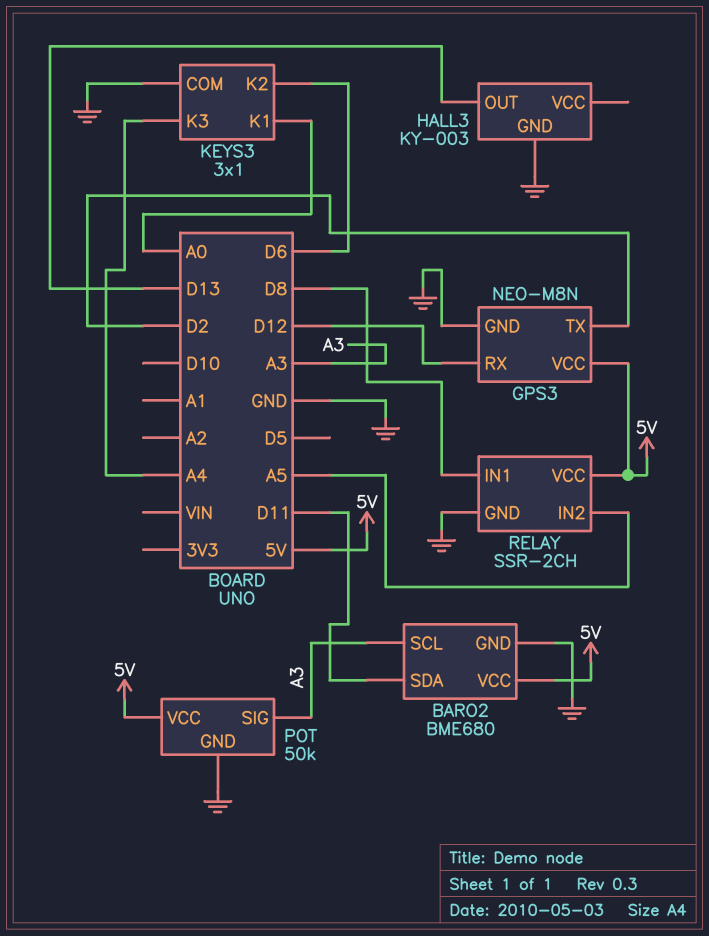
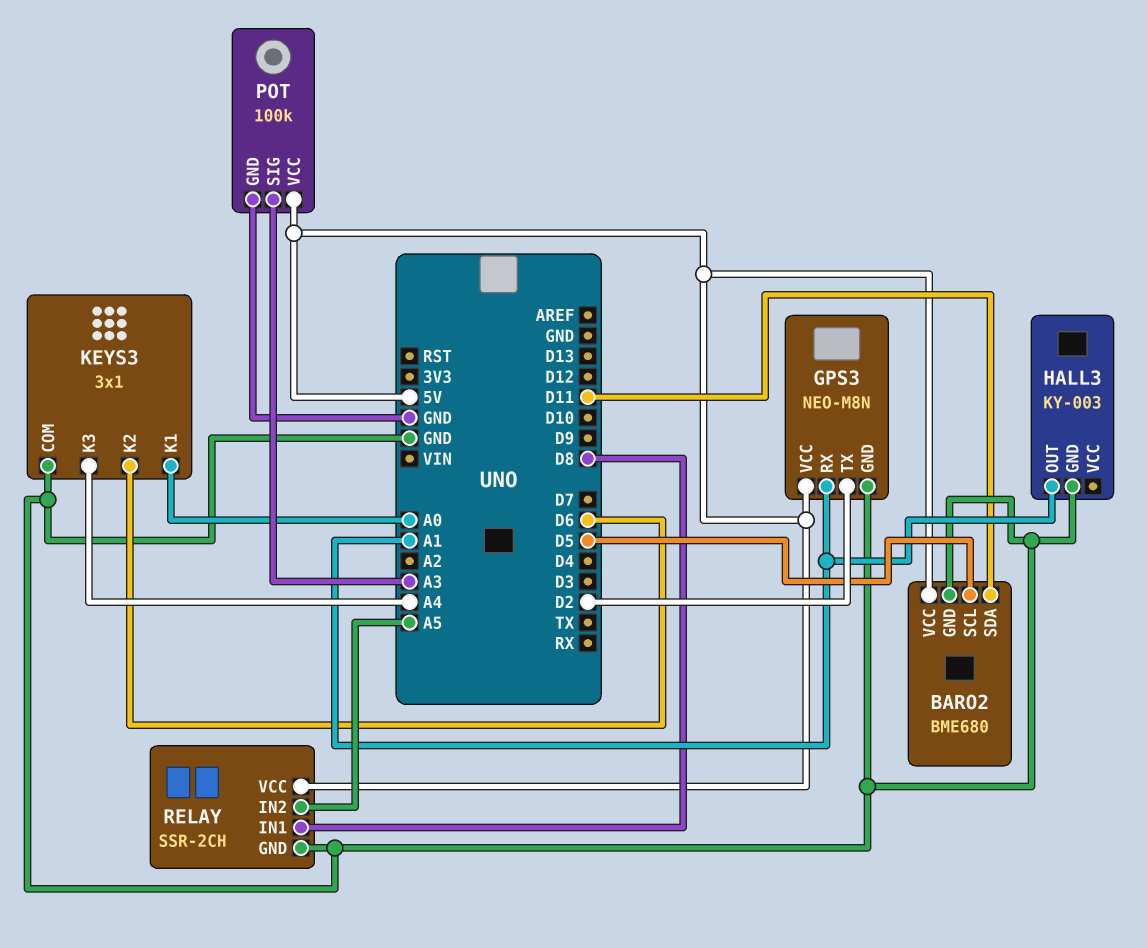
BARO2 pin SCL: A3 -> D5
GPS3 pin RX: D12 -> A1
HALL3 pin OUT: D13 -> A1
POT: 50k -> 100k

